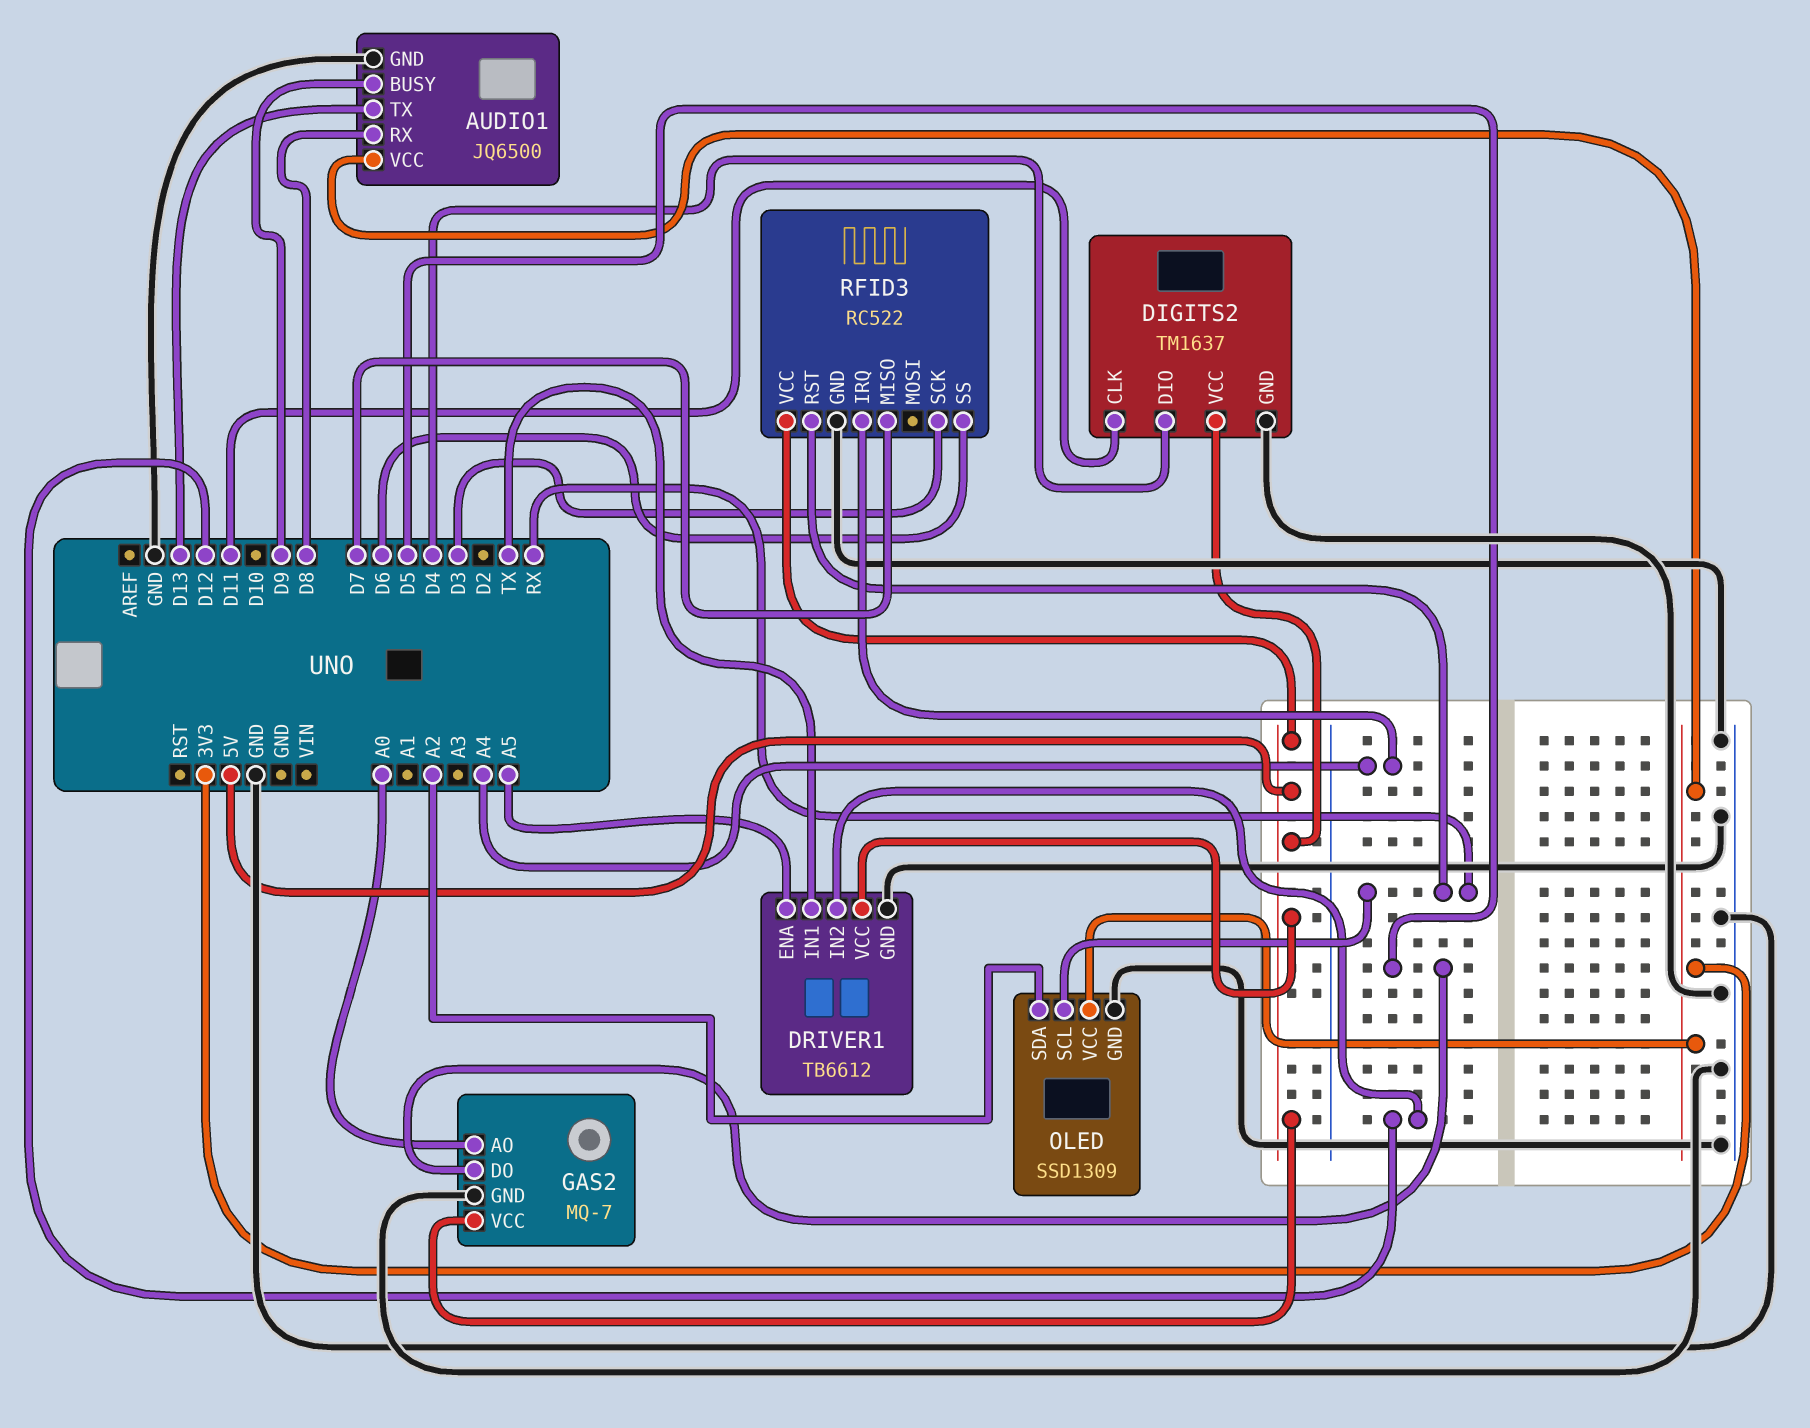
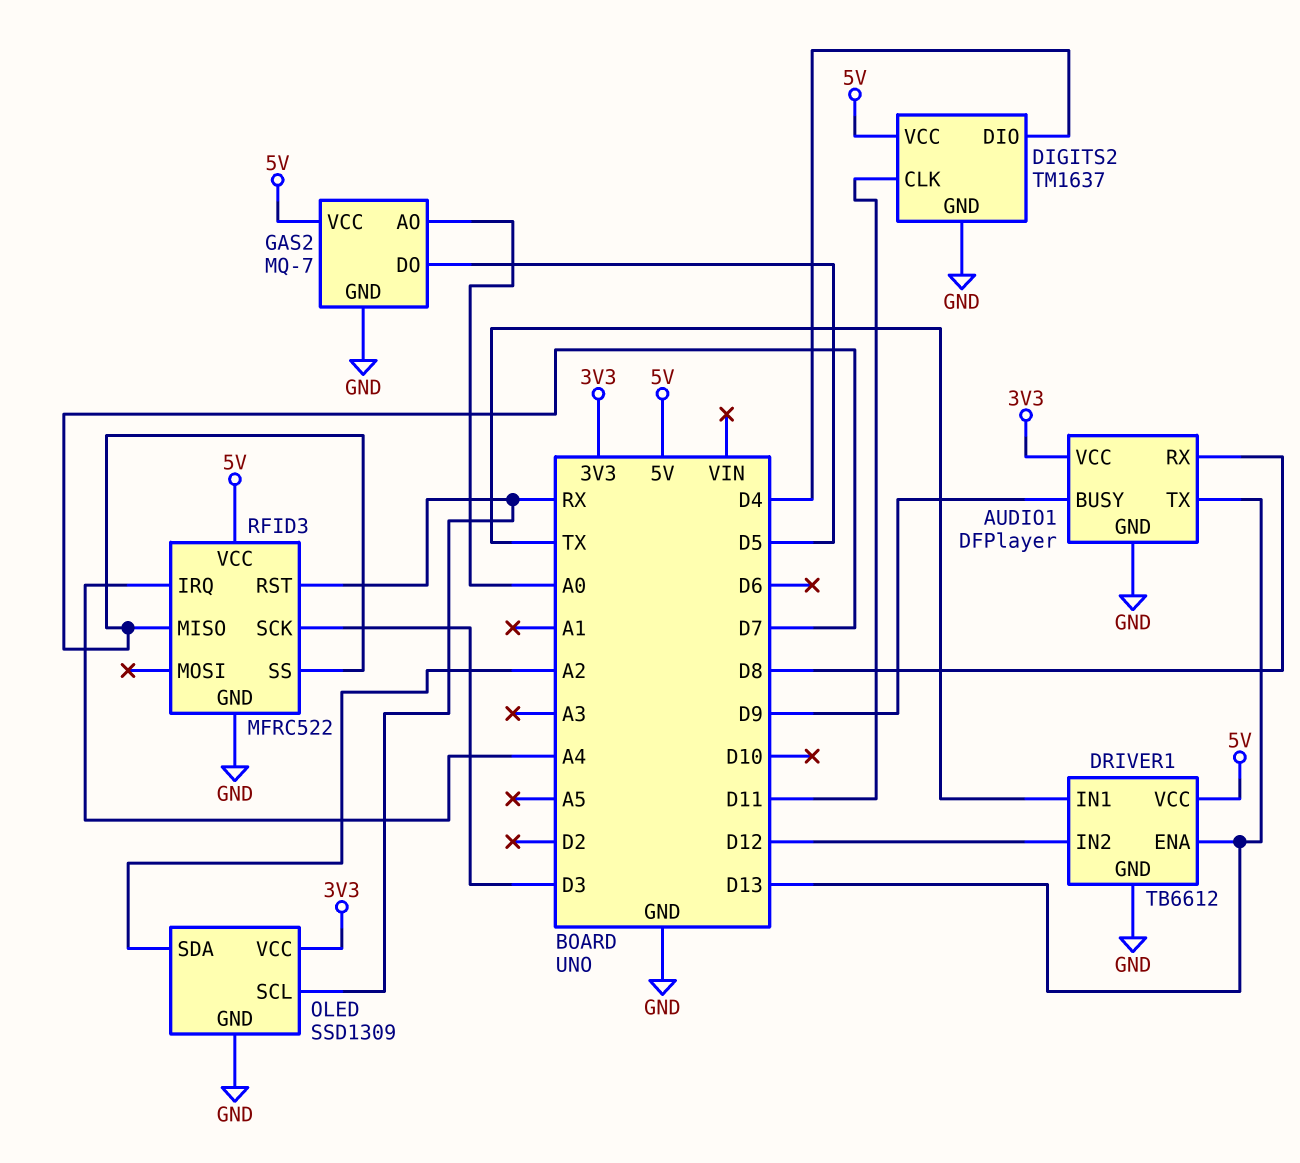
AUDIO1: JQ6500 -> DFPlayer
DRIVER1 pin ENA: A5 -> D13
RFID3: RC522 -> MFRC522
RFID3 pin SS: D6 -> D7

